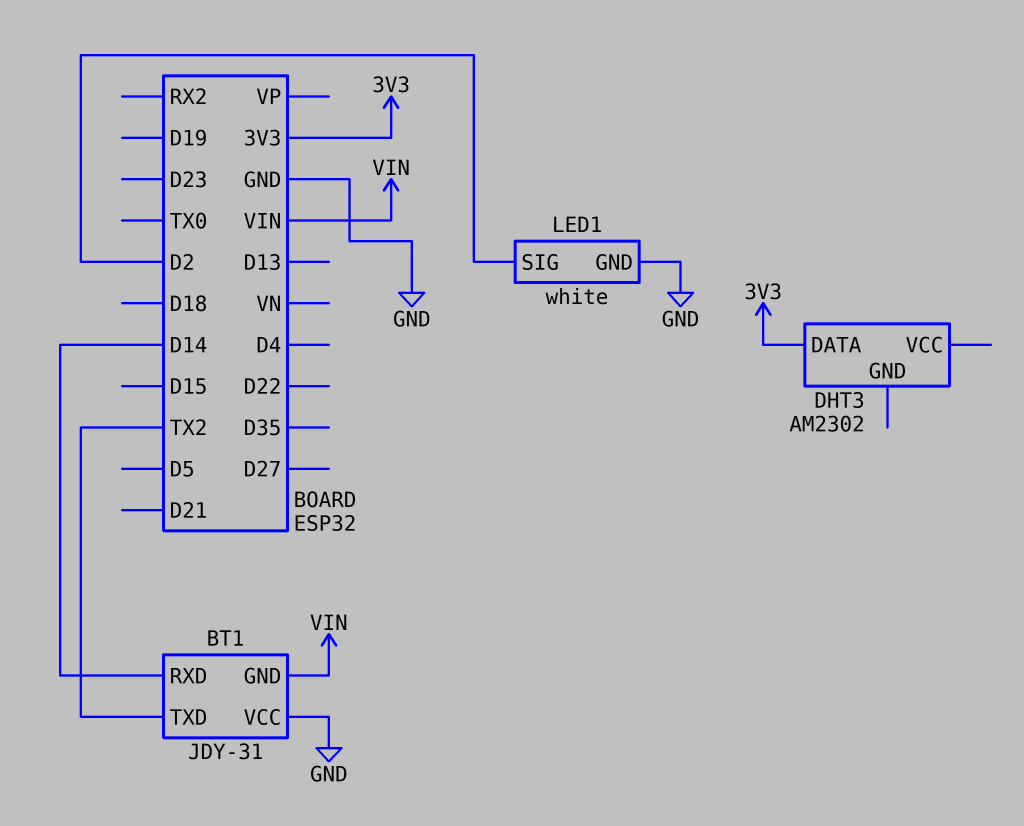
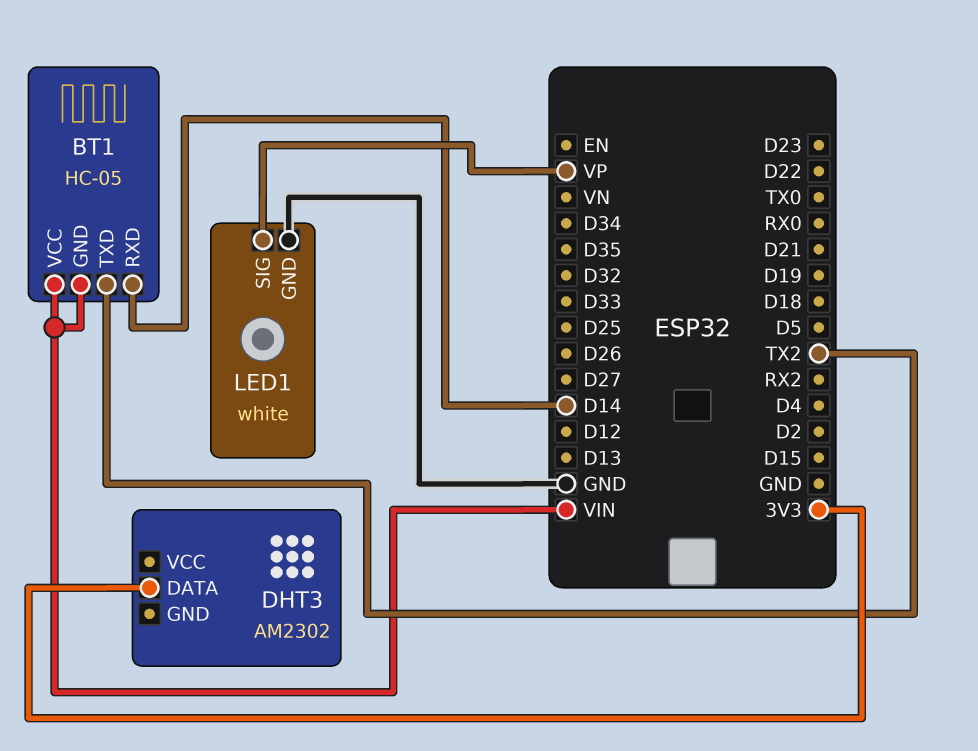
BT1: JDY-31 -> HC-05
BT1 pin VCC: GND -> VIN
LED1 pin SIG: D2 -> VP

